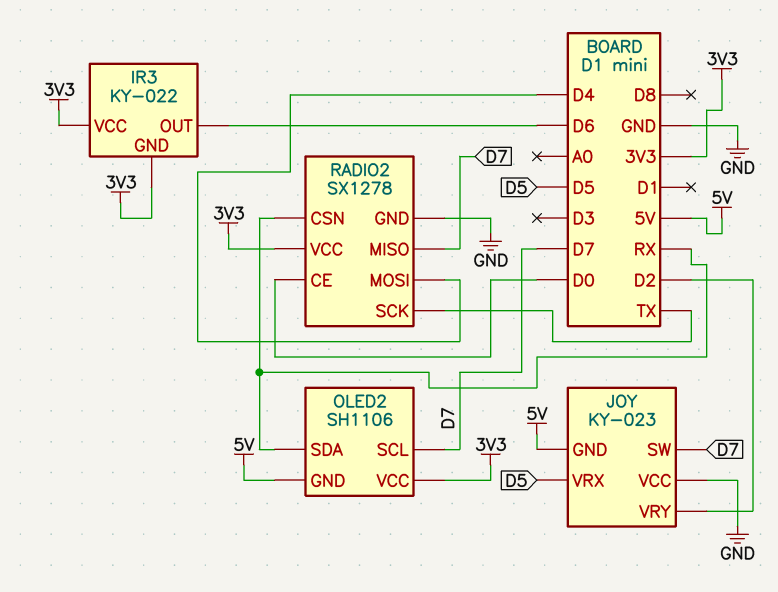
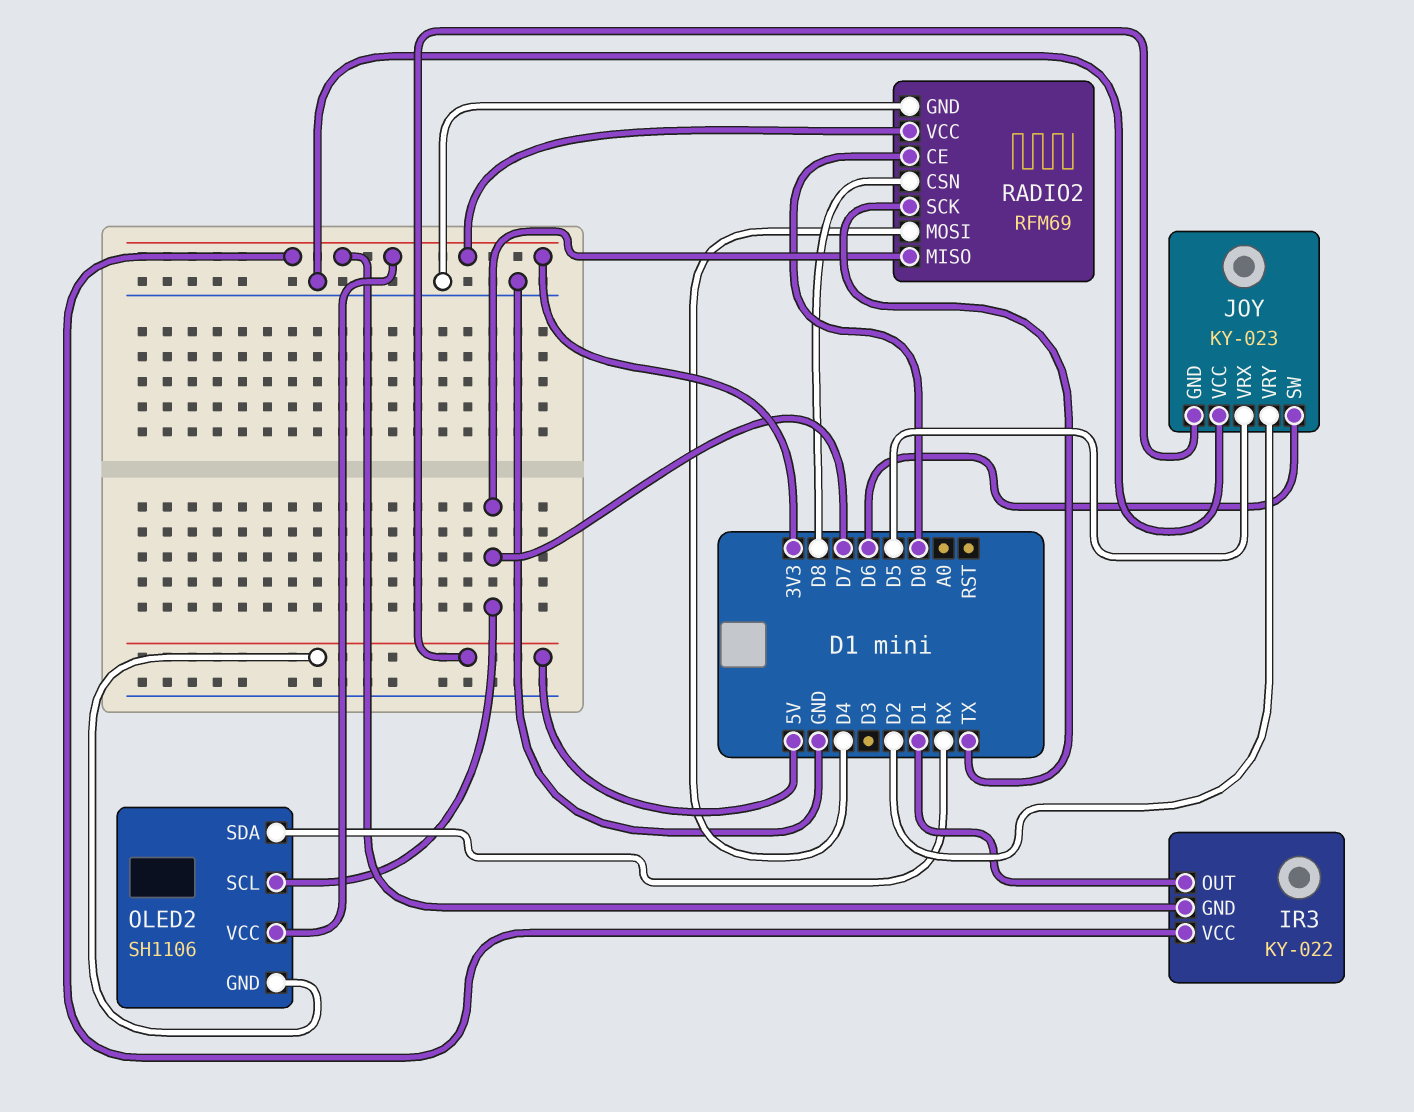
IR3 pin OUT: D6 -> D1
JOY pin SW: D7 -> D6
RADIO2: SX1278 -> RFM69
RADIO2 pin CSN: RX -> D8

